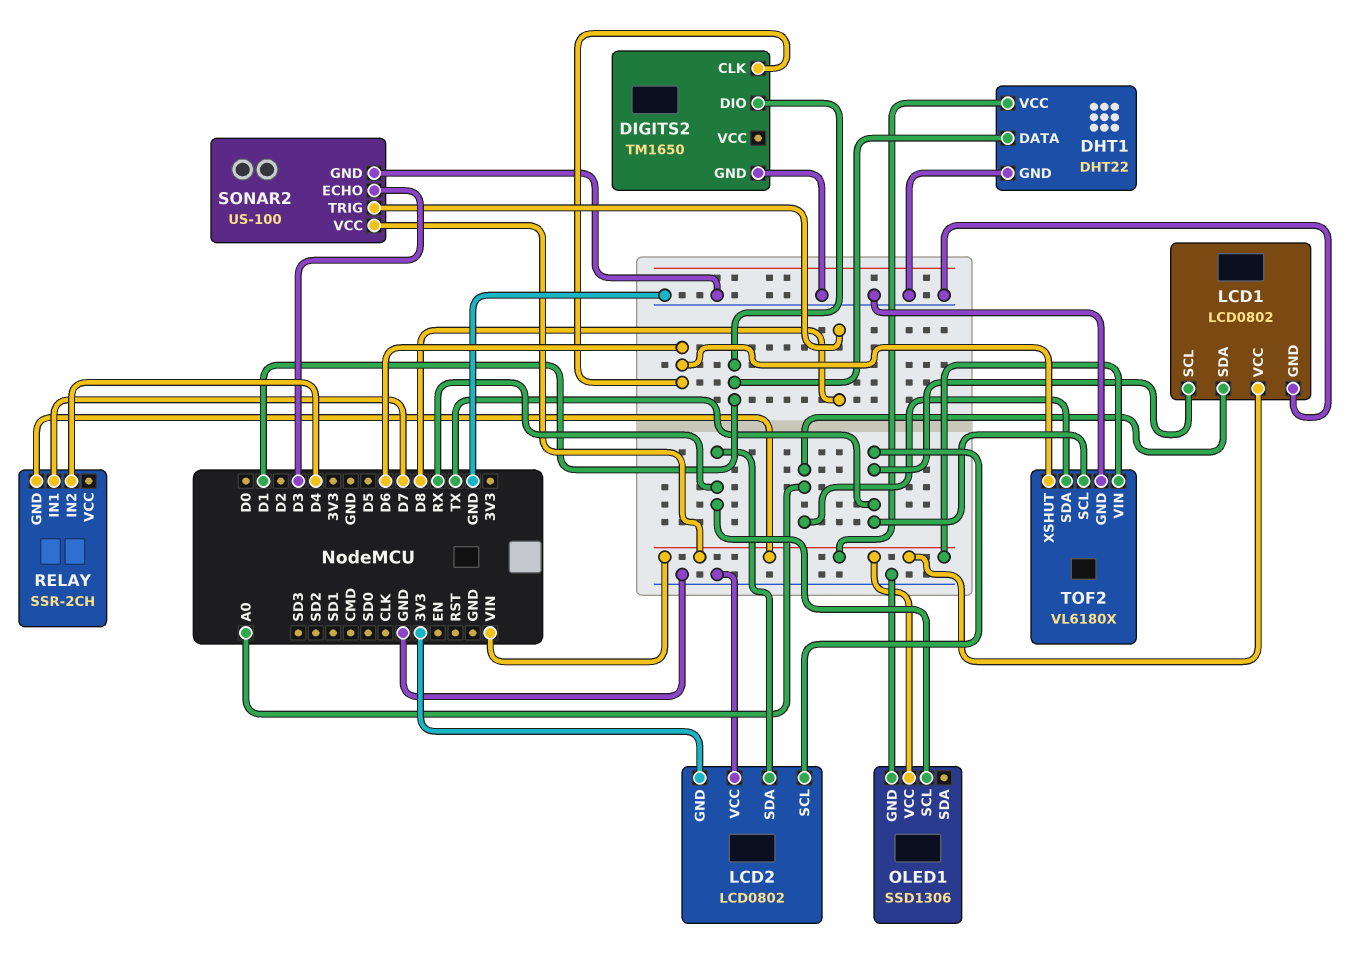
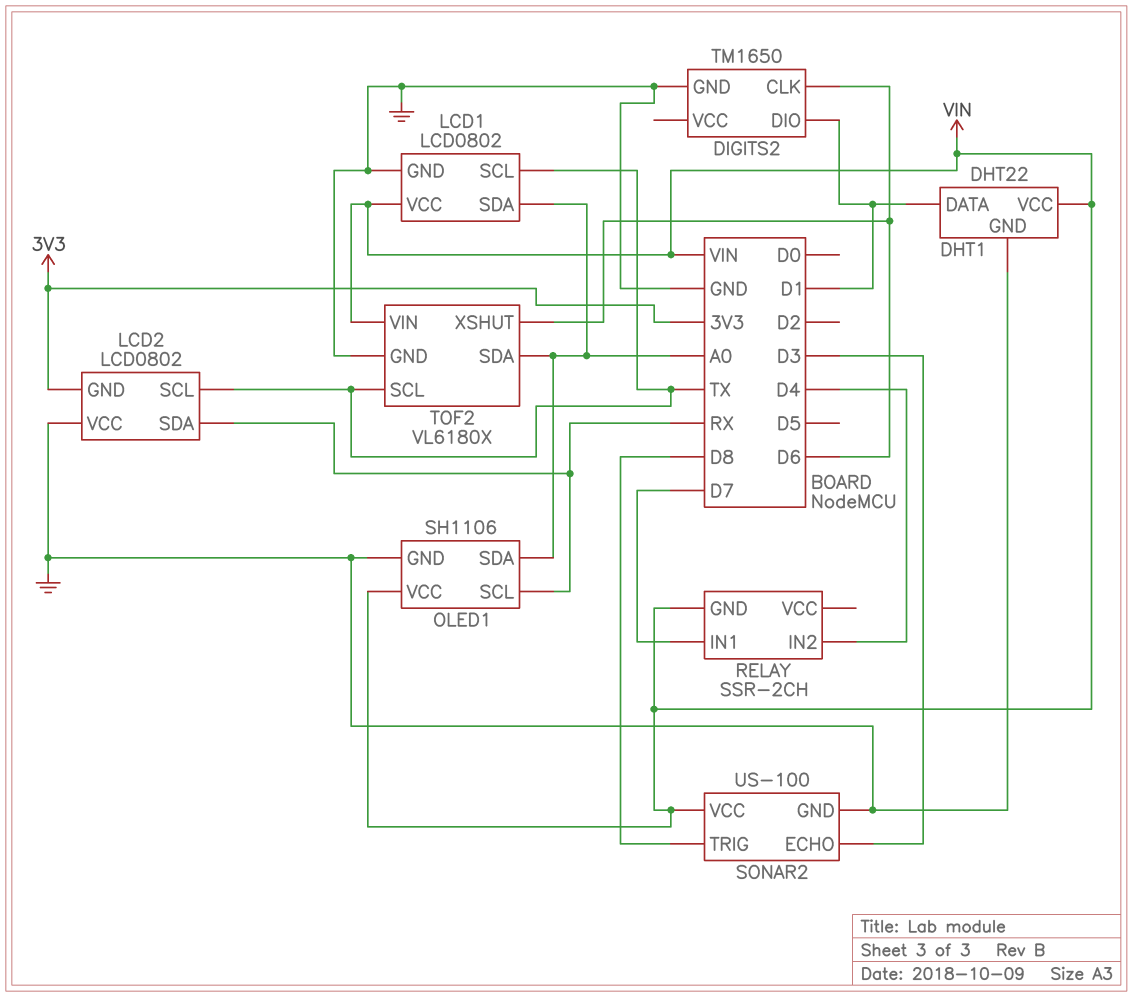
OLED1: SSD1306 -> SH1106
OLED1 pin SDA: none -> A0

